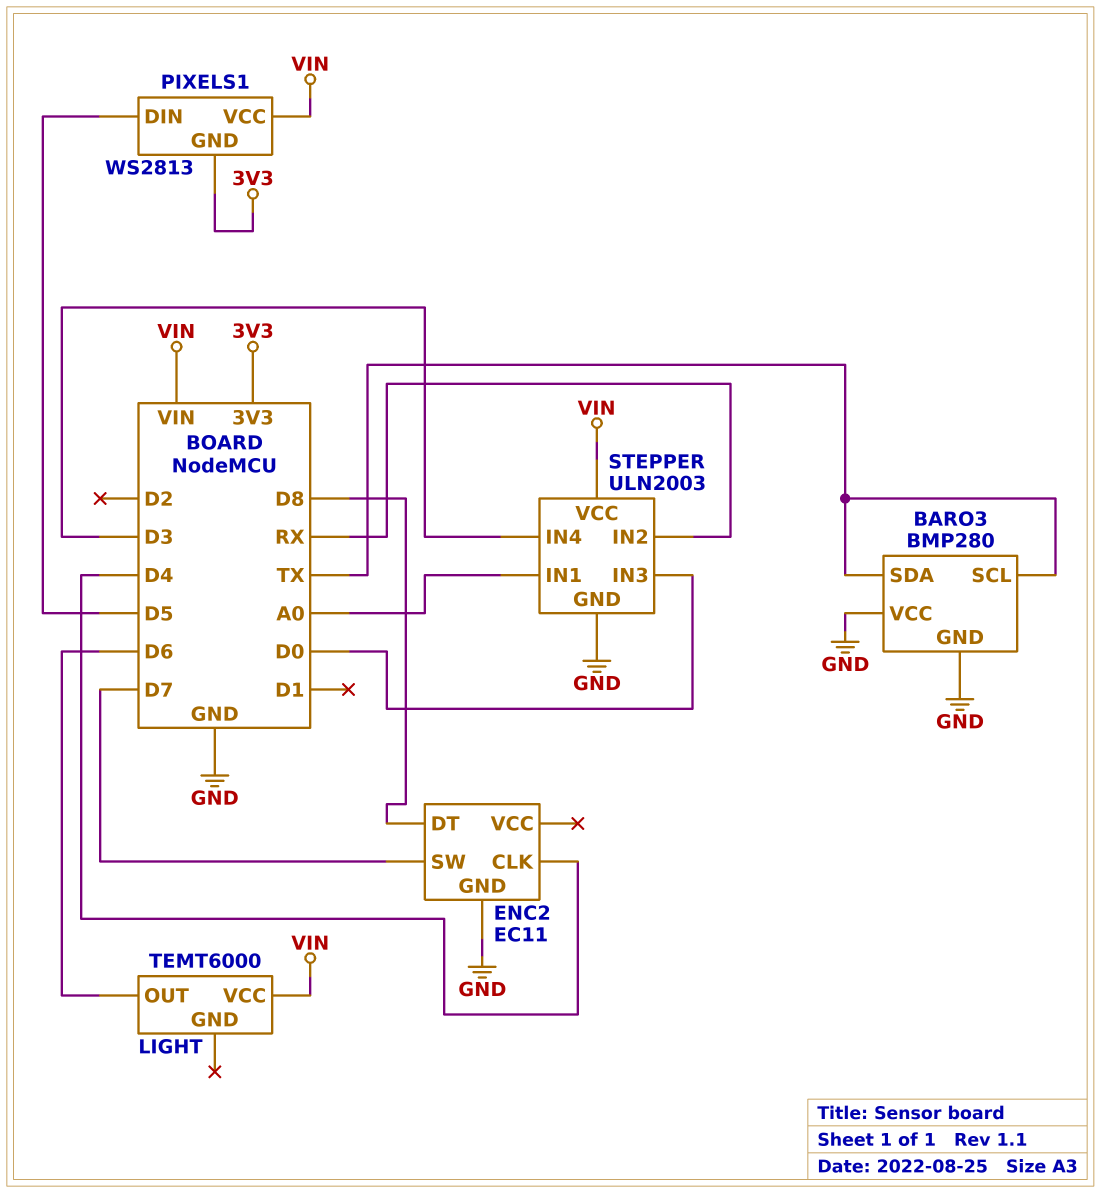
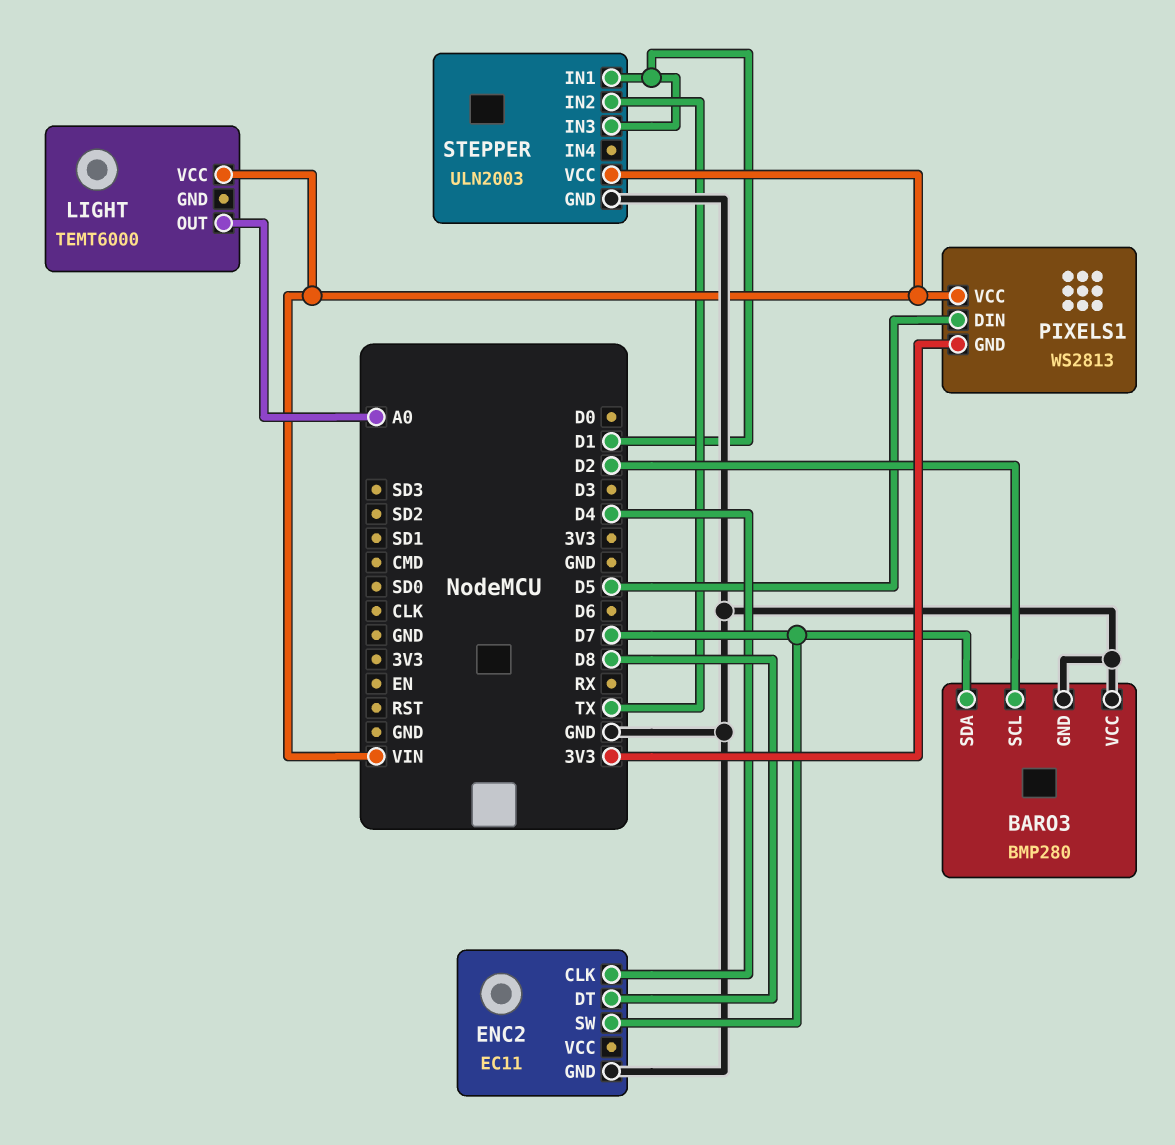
BARO3 pin SCL: TX -> D2
BARO3 pin SDA: TX -> D7
LIGHT pin OUT: D6 -> A0
STEPPER pin IN1: A0 -> D1
STEPPER pin IN2: RX -> TX
STEPPER pin IN3: D0 -> D1
STEPPER pin IN4: D3 -> none

